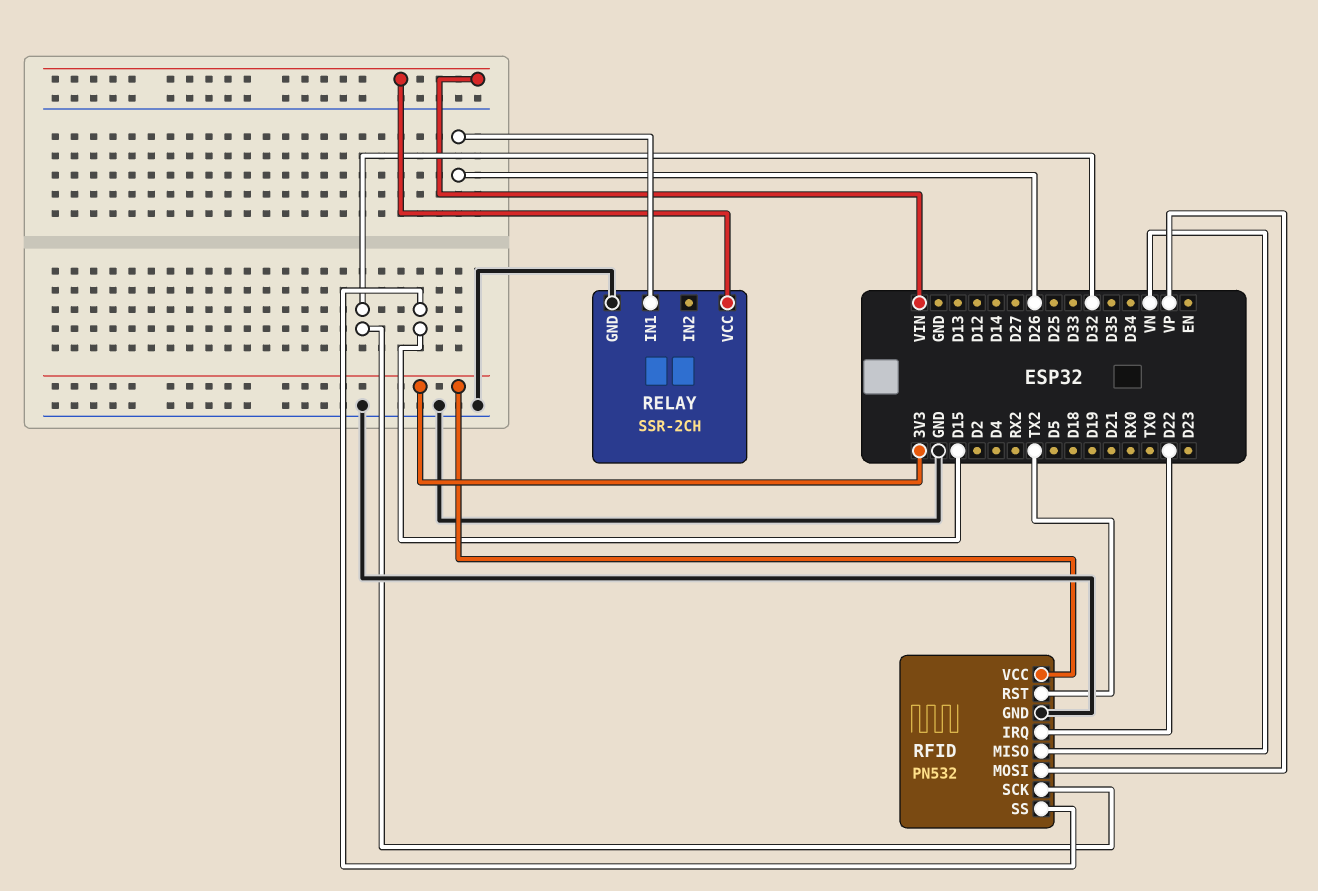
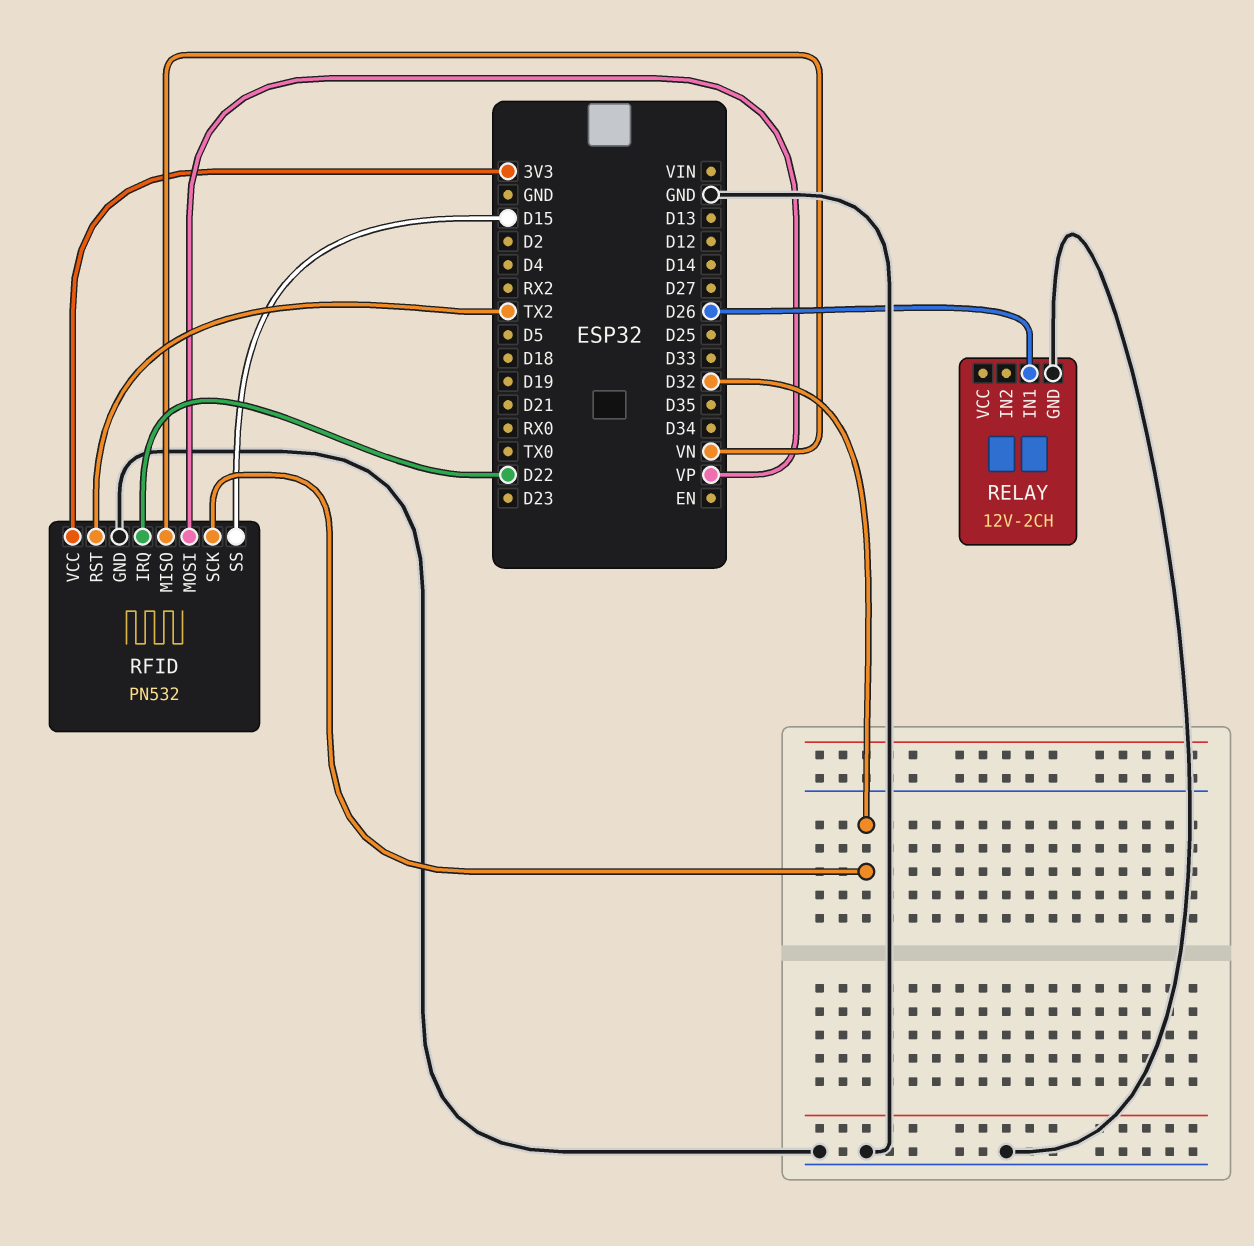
RELAY: SSR-2CH -> 12V-2CH
RELAY pin VCC: VIN -> none

